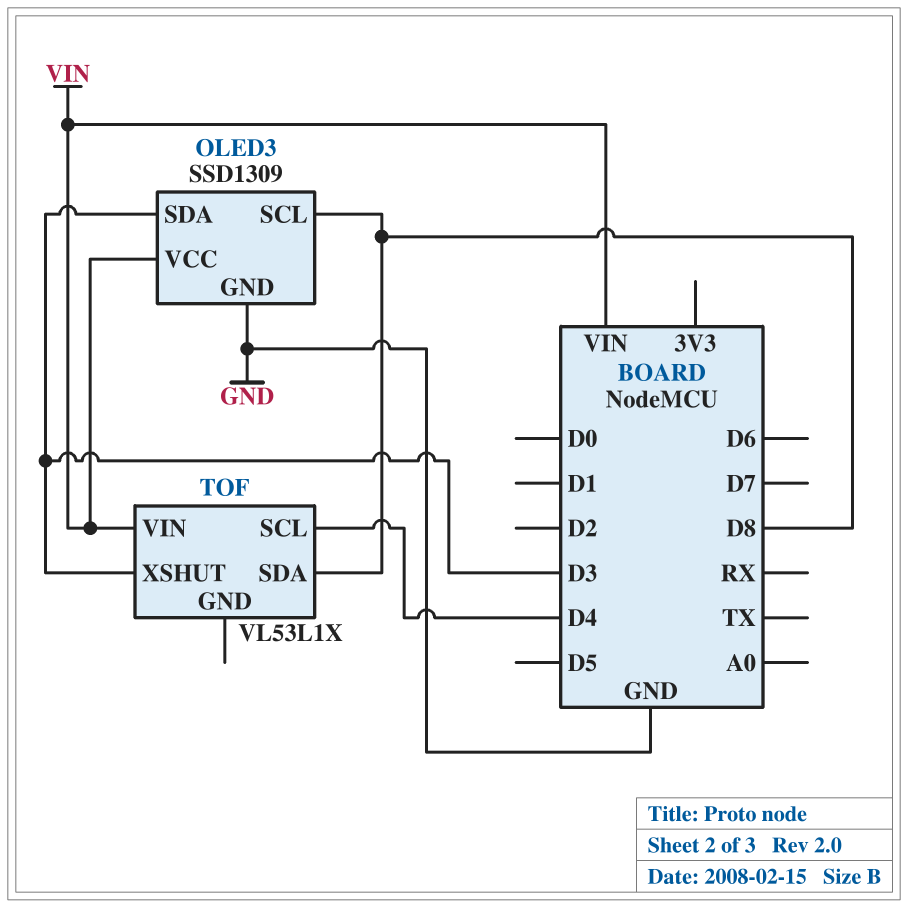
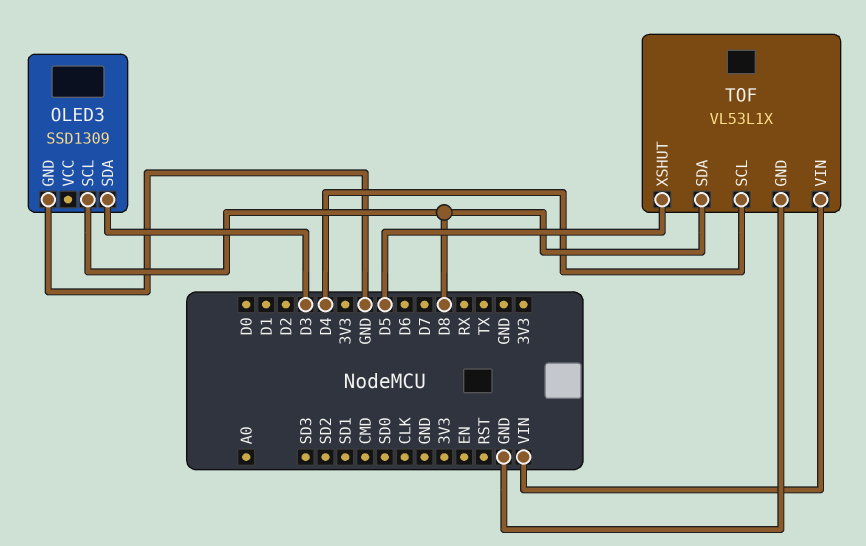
OLED3 pin VCC: VIN -> none
TOF pin GND: none -> GND
TOF pin XSHUT: D3 -> D5

